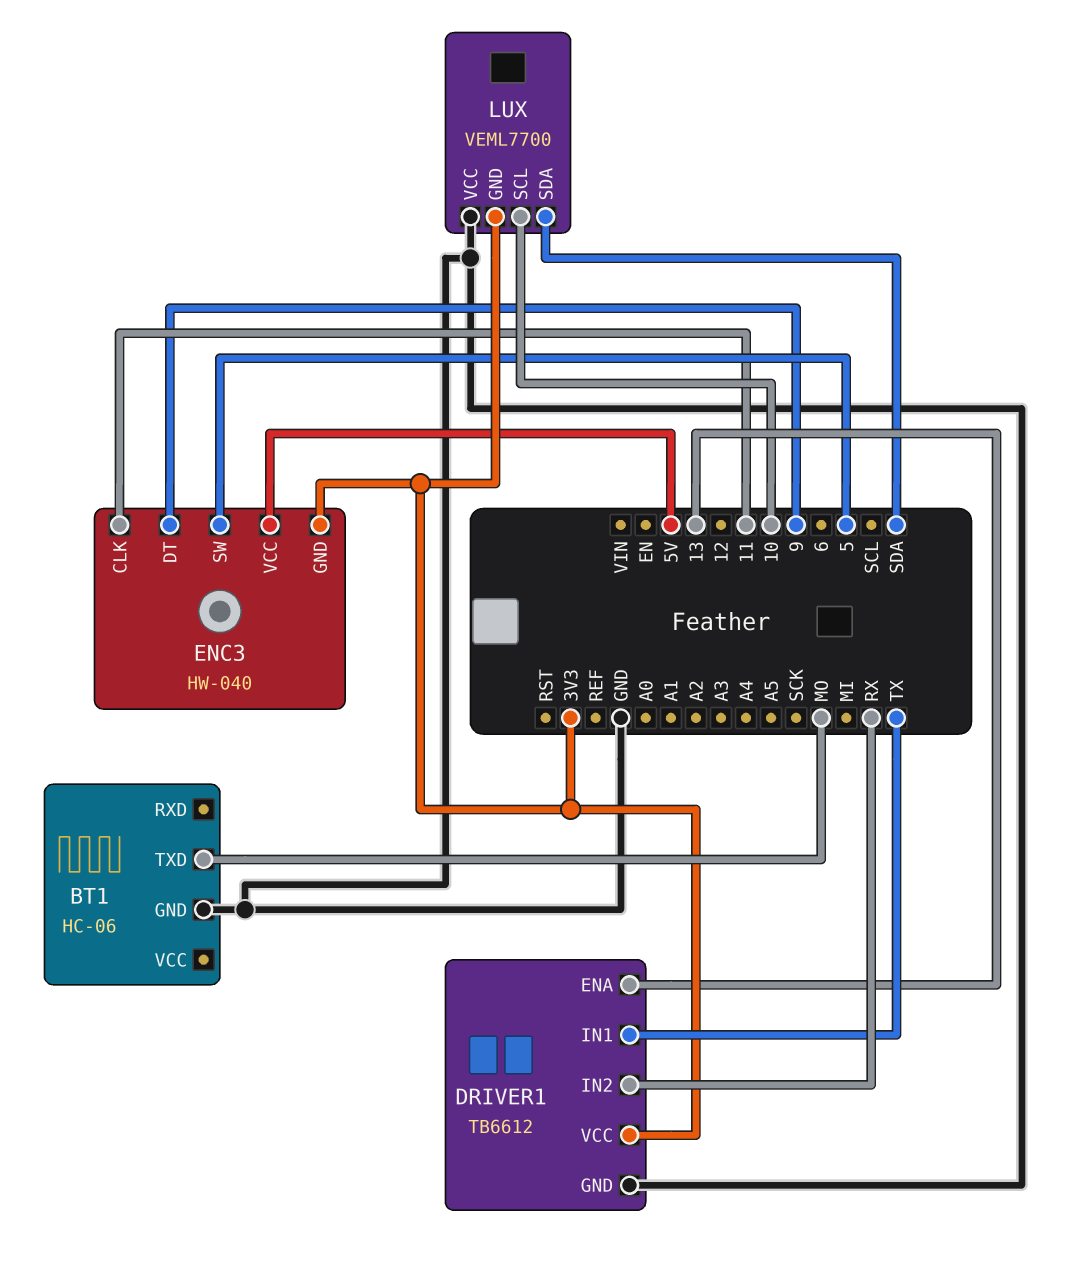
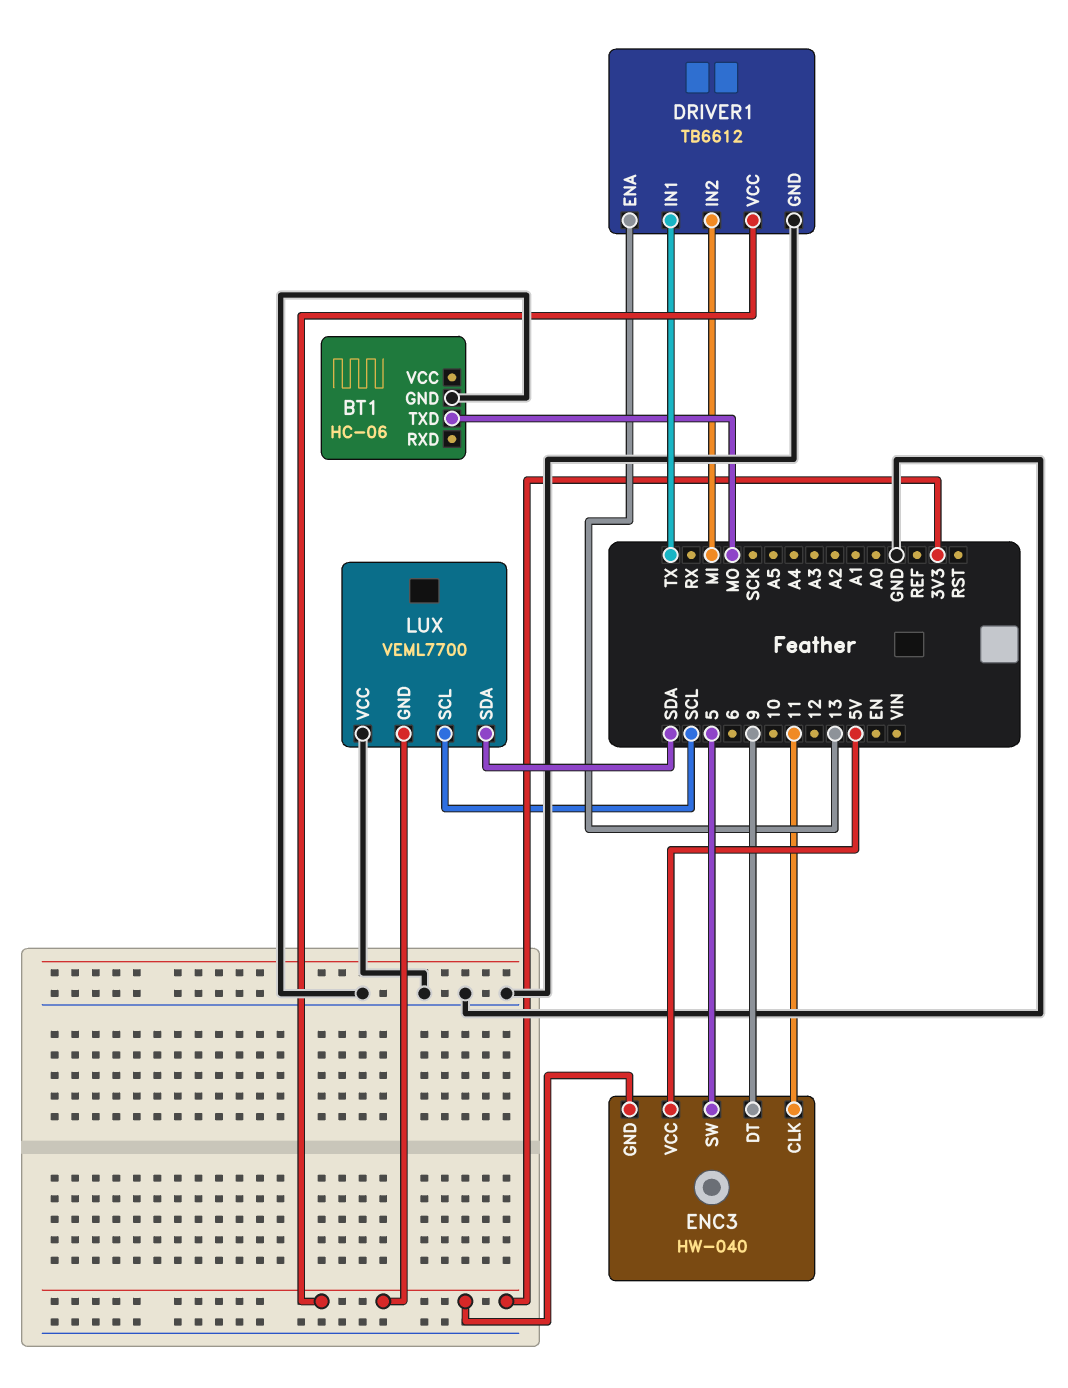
DRIVER1 pin IN2: RX -> MI
LUX pin SCL: 10 -> SCL

